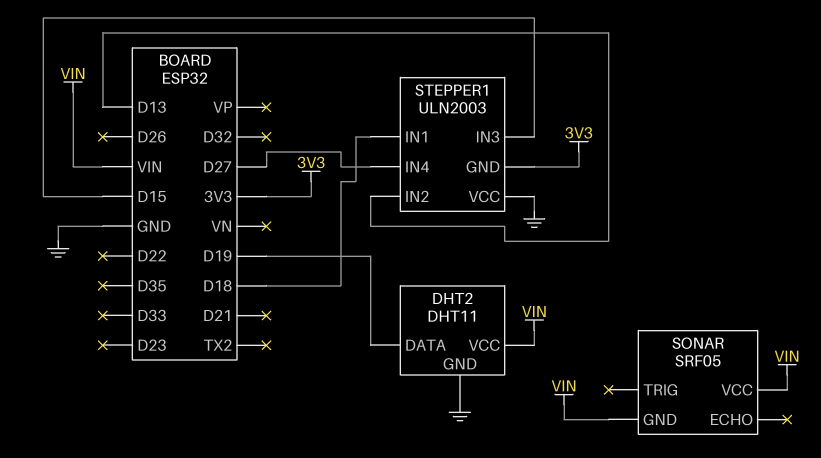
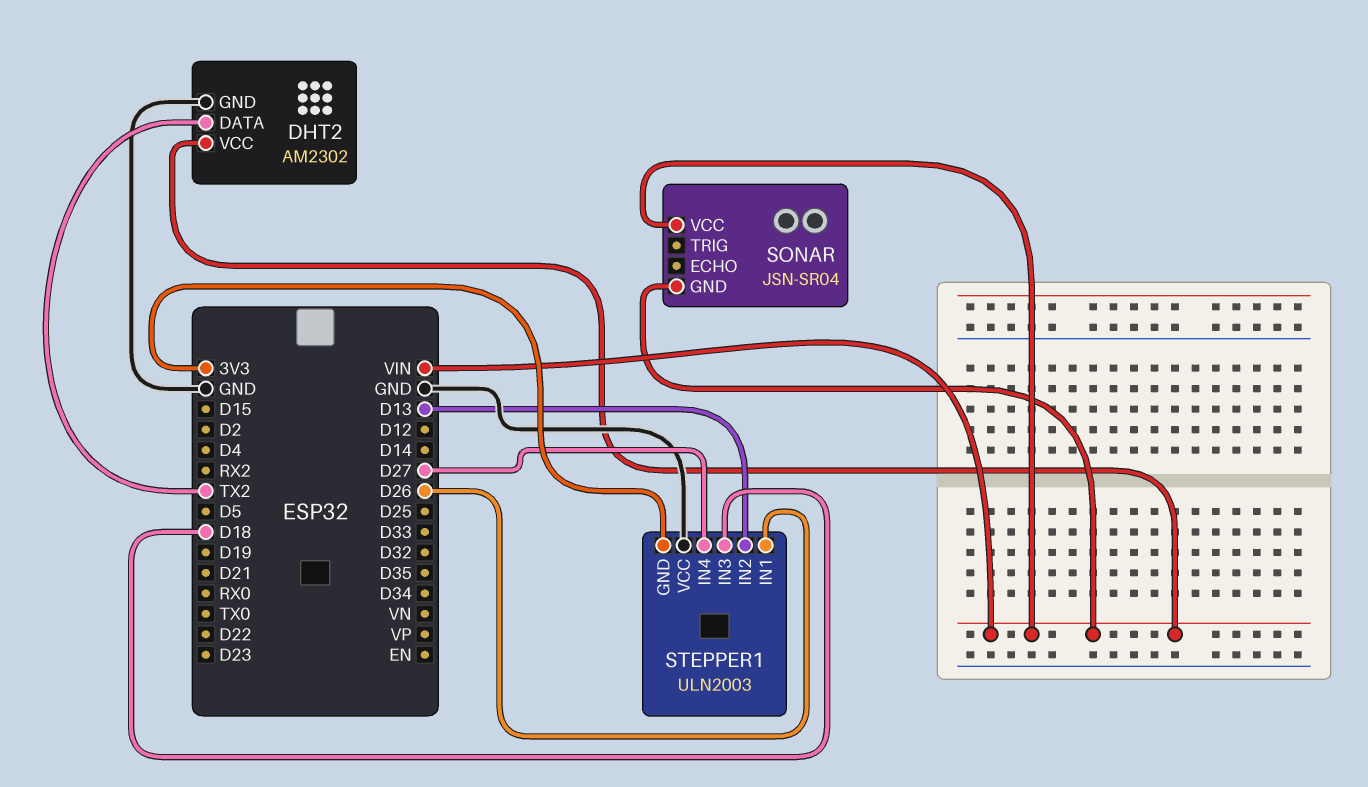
DHT2: DHT11 -> AM2302
DHT2 pin DATA: D19 -> TX2
SONAR: SRF05 -> JSN-SR04
STEPPER1 pin IN1: D18 -> D26
STEPPER1 pin IN3: D15 -> D18

